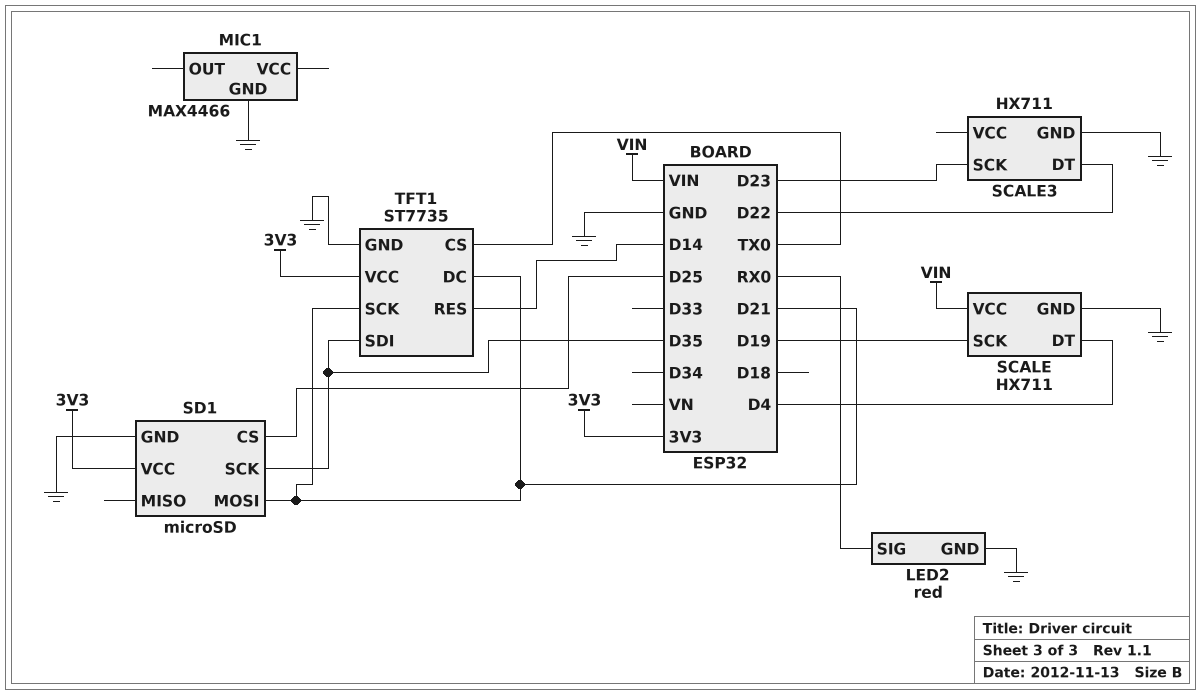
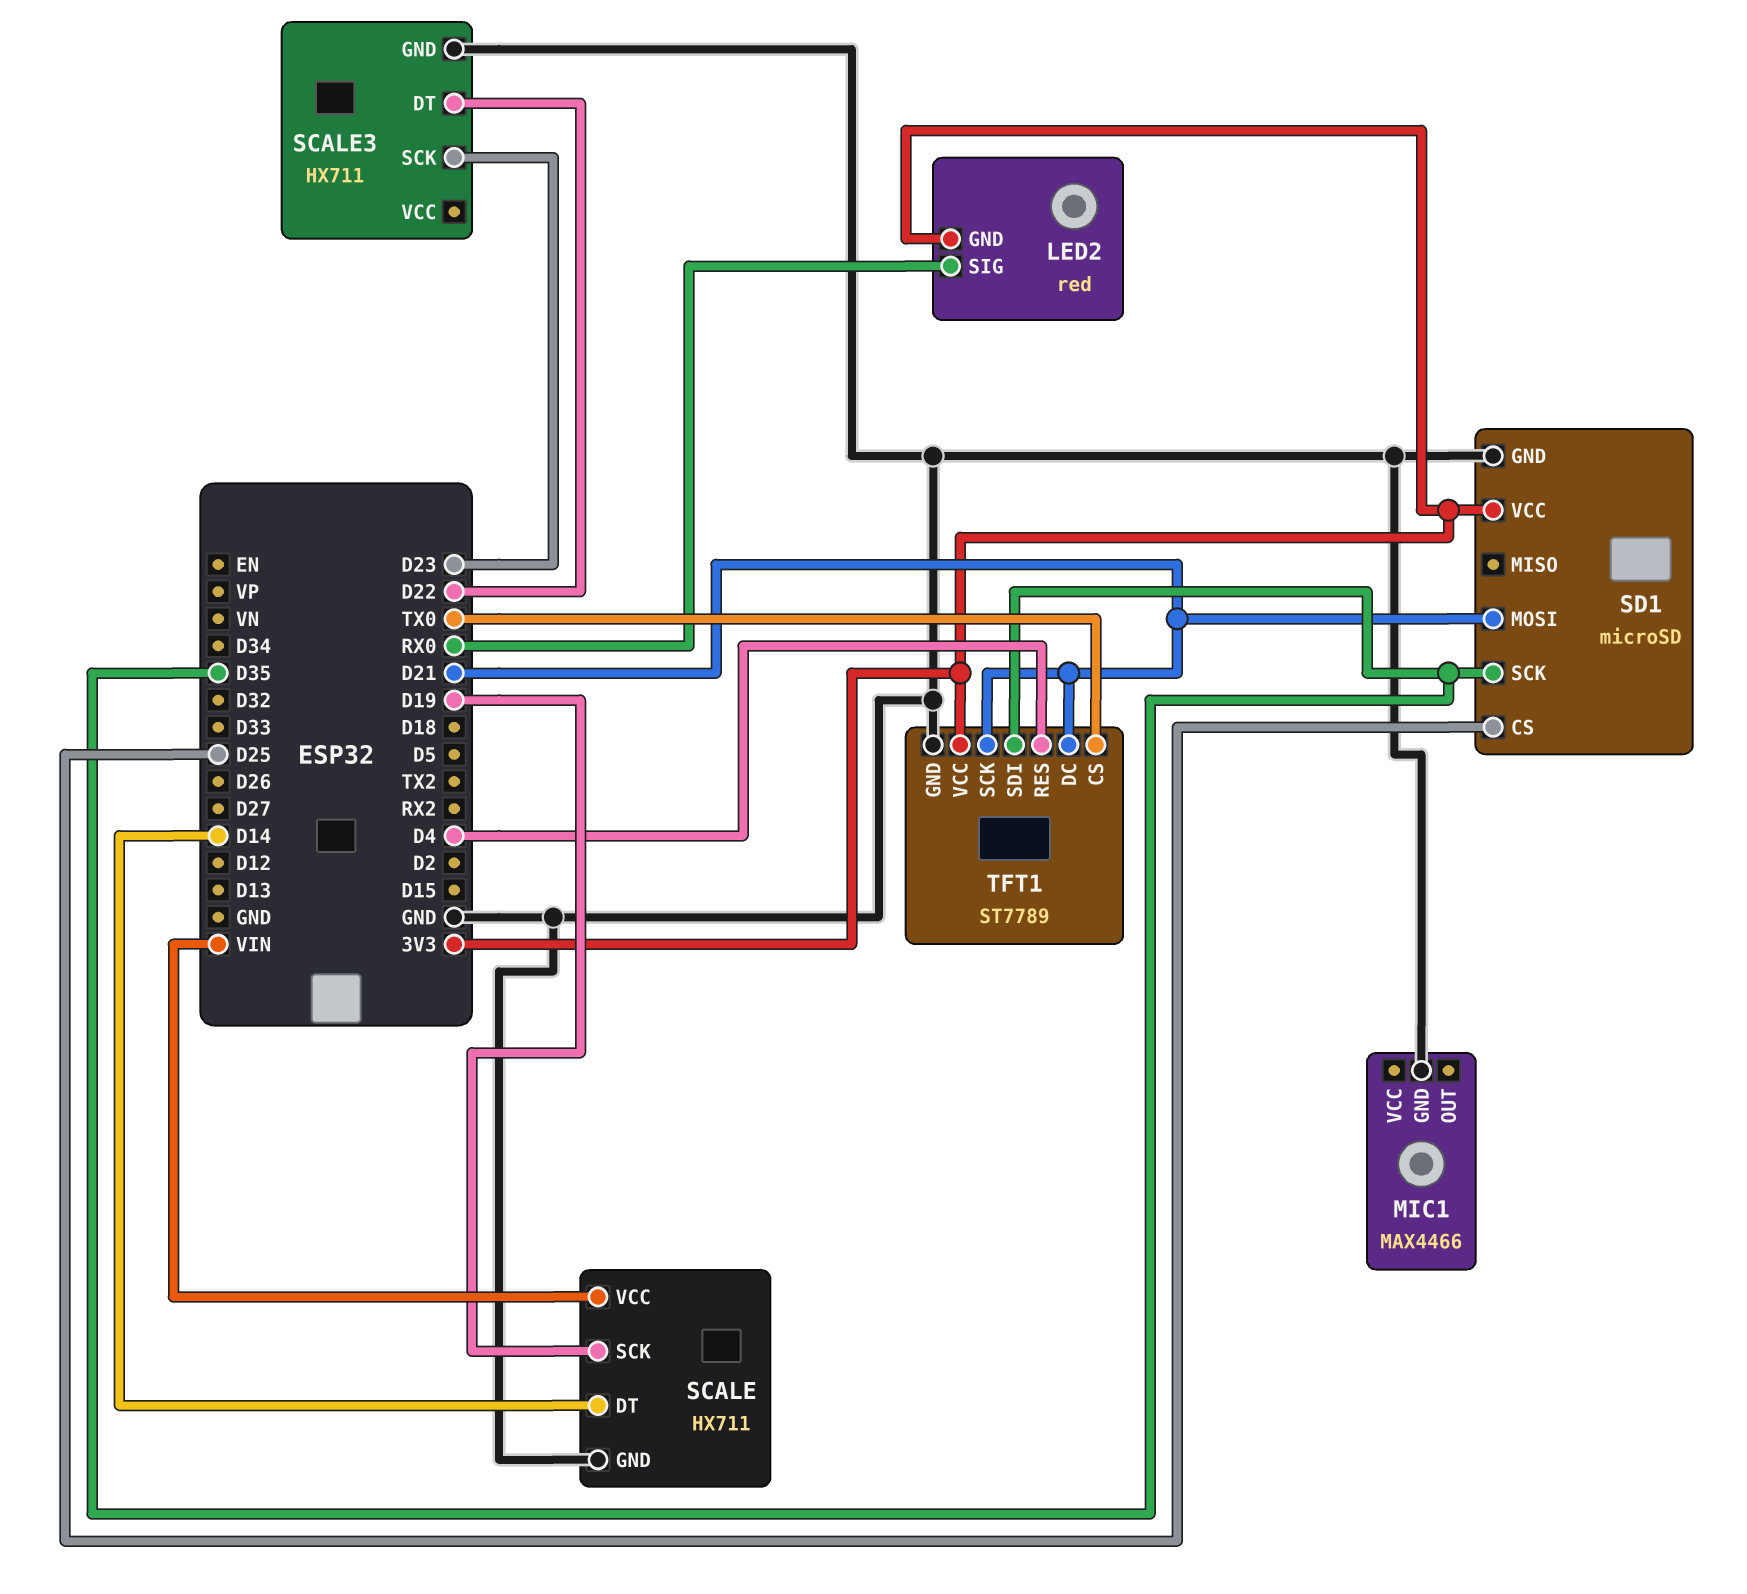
LED2 pin GND: GND -> 3V3
SCALE pin DT: D4 -> D14
TFT1: ST7735 -> ST7789
TFT1 pin RES: D14 -> D4

